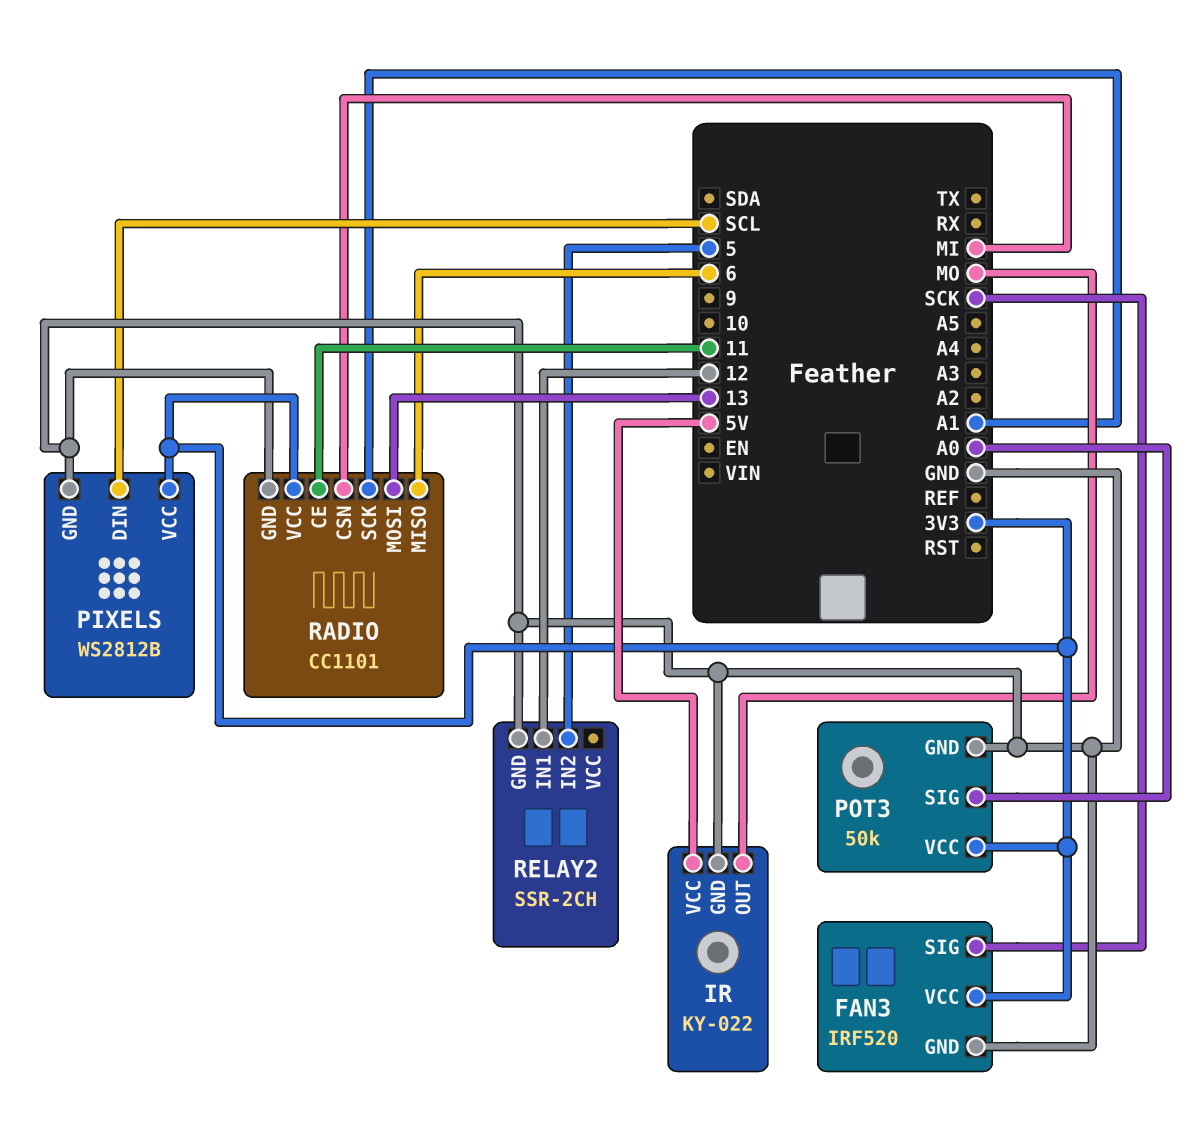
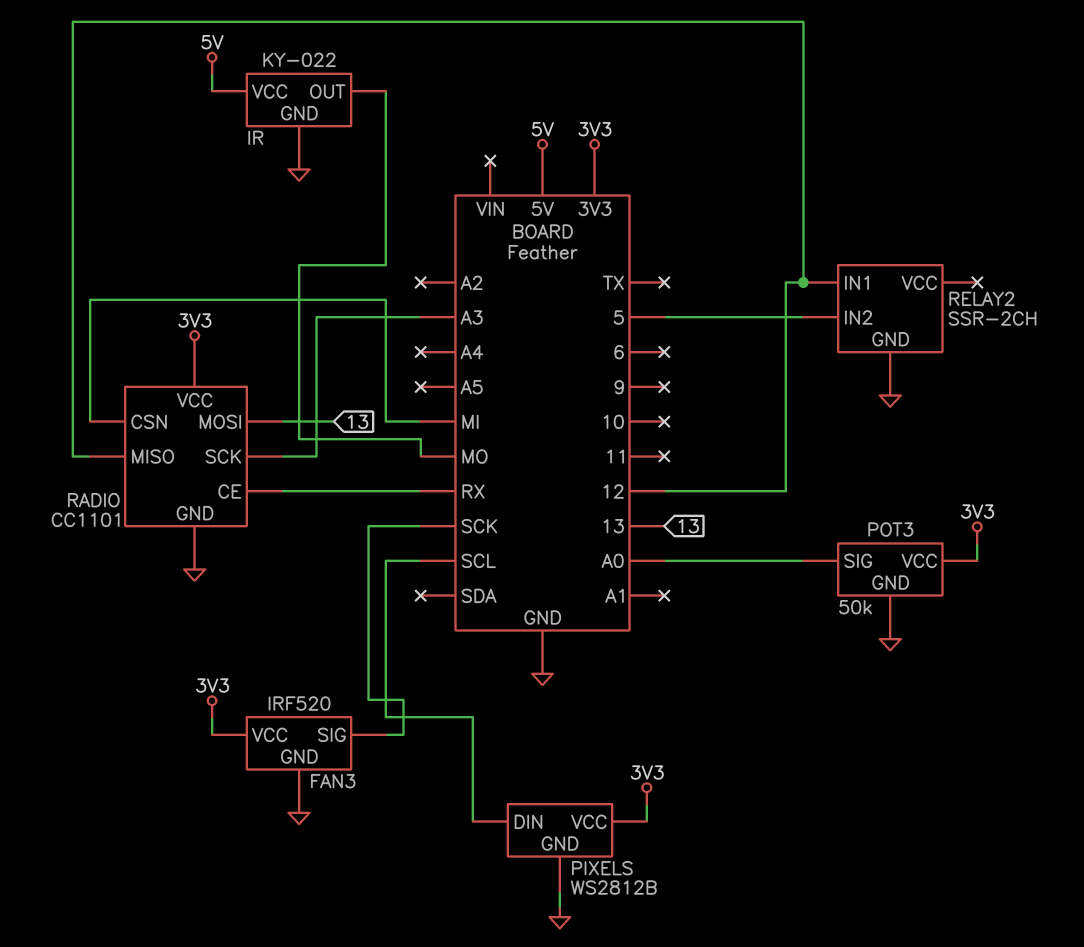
RADIO pin CE: 11 -> RX
RADIO pin MISO: 6 -> 12
RADIO pin SCK: A1 -> A3

